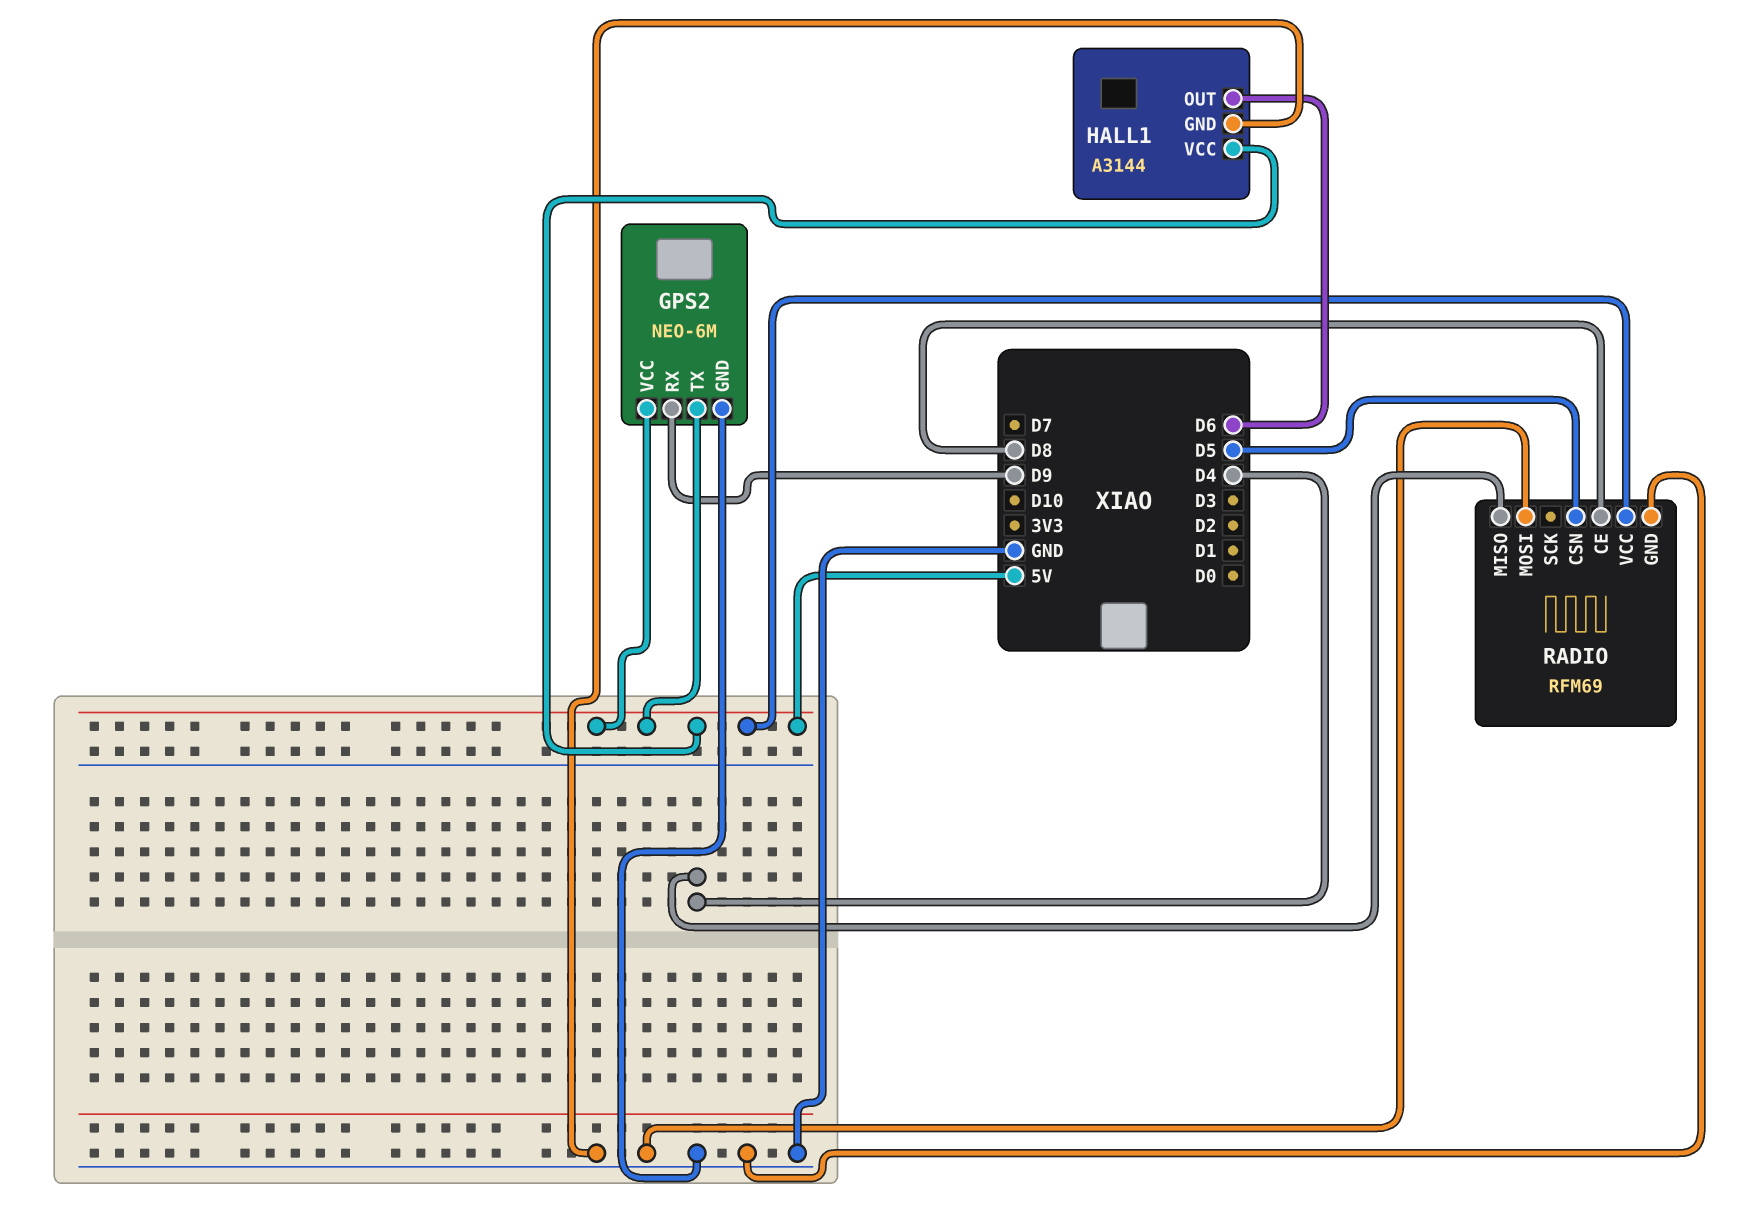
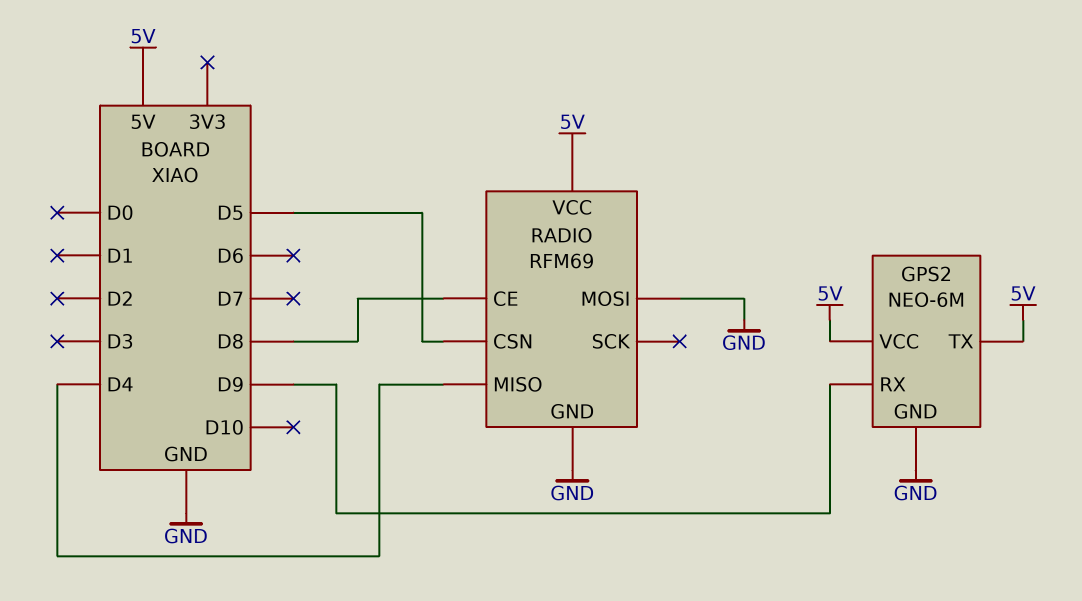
HALL1: A3144 -> none
HALL1 pin GND: GND -> none
HALL1 pin OUT: D6 -> none
HALL1 pin VCC: 5V -> none

